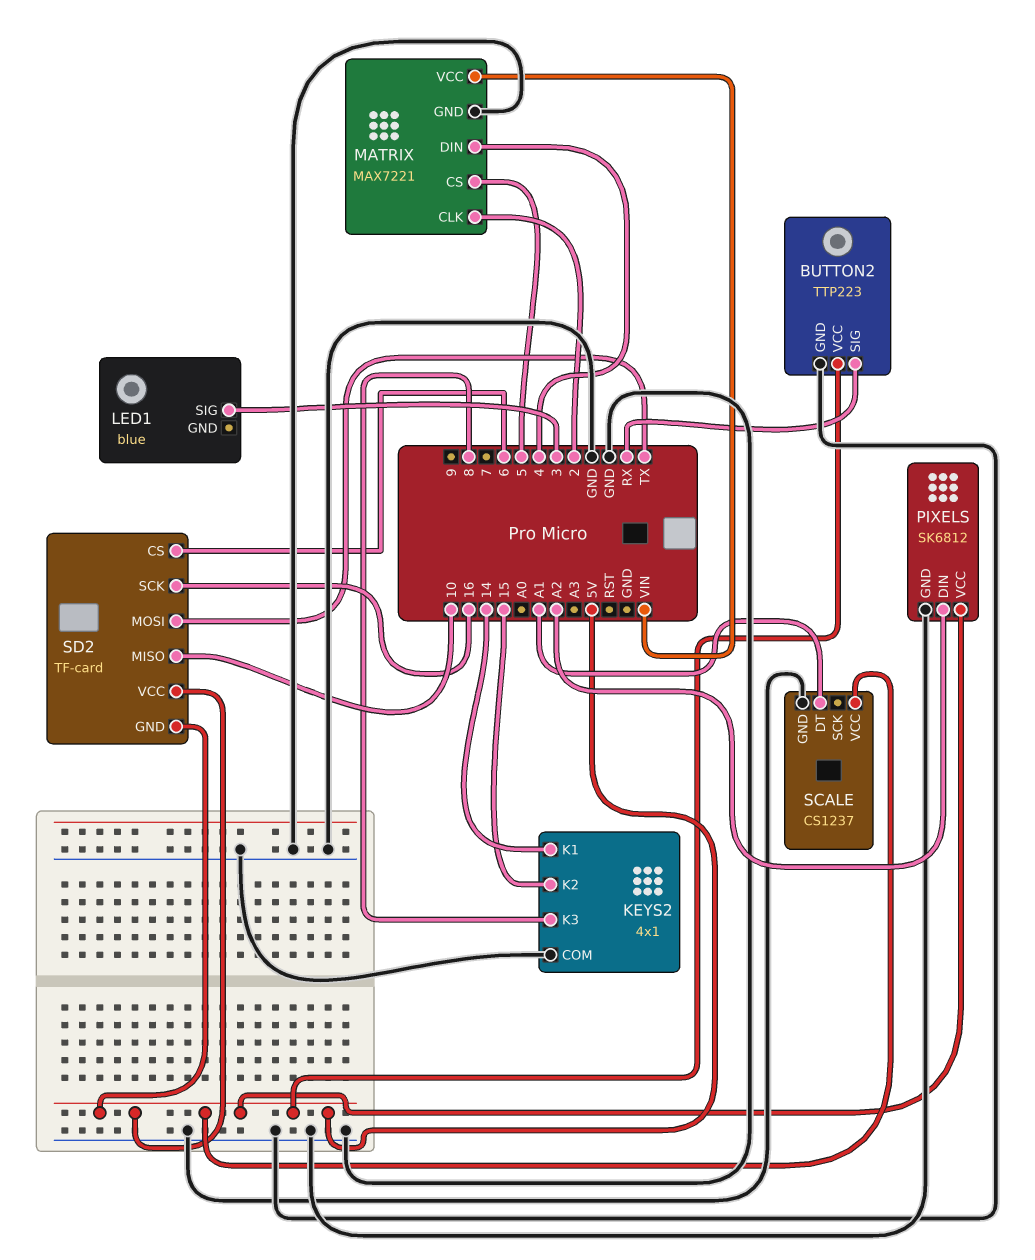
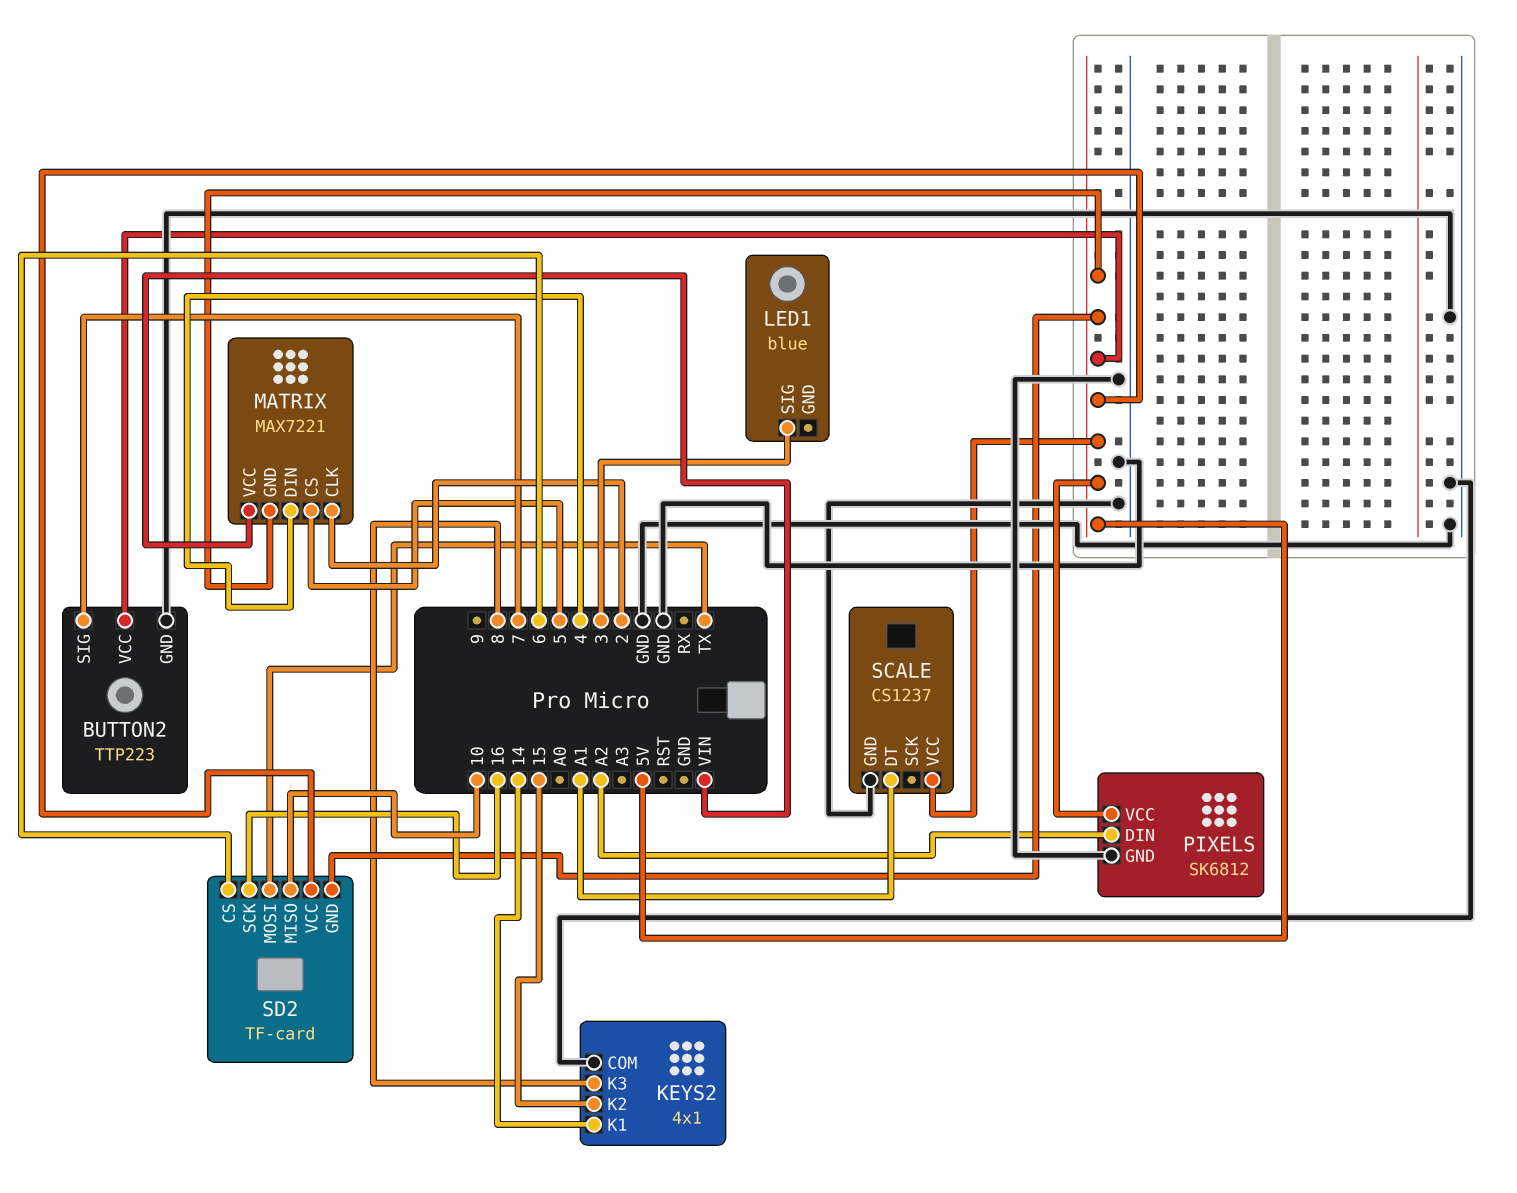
BUTTON2 pin SIG: RX -> 7
MATRIX pin GND: GND -> 5V

